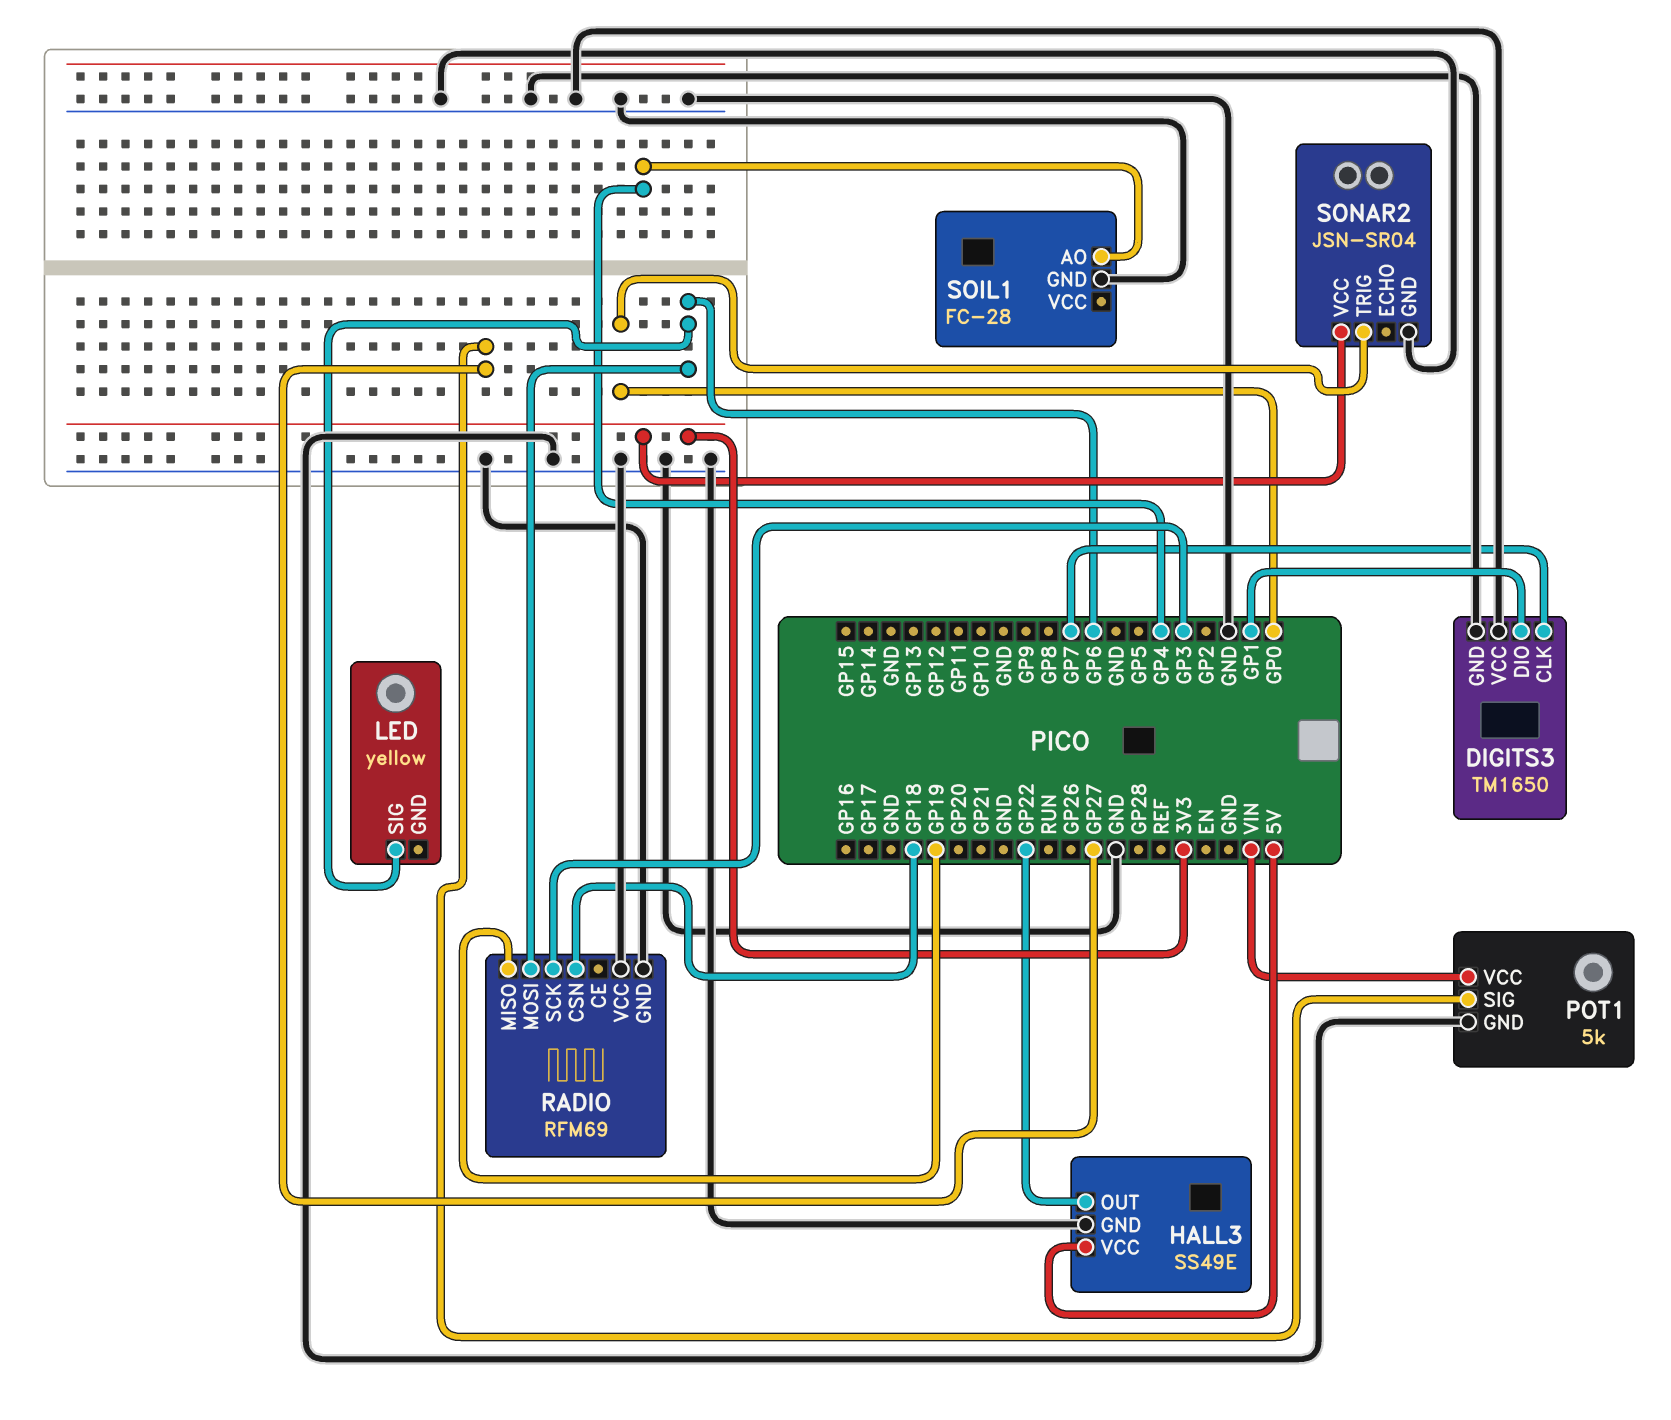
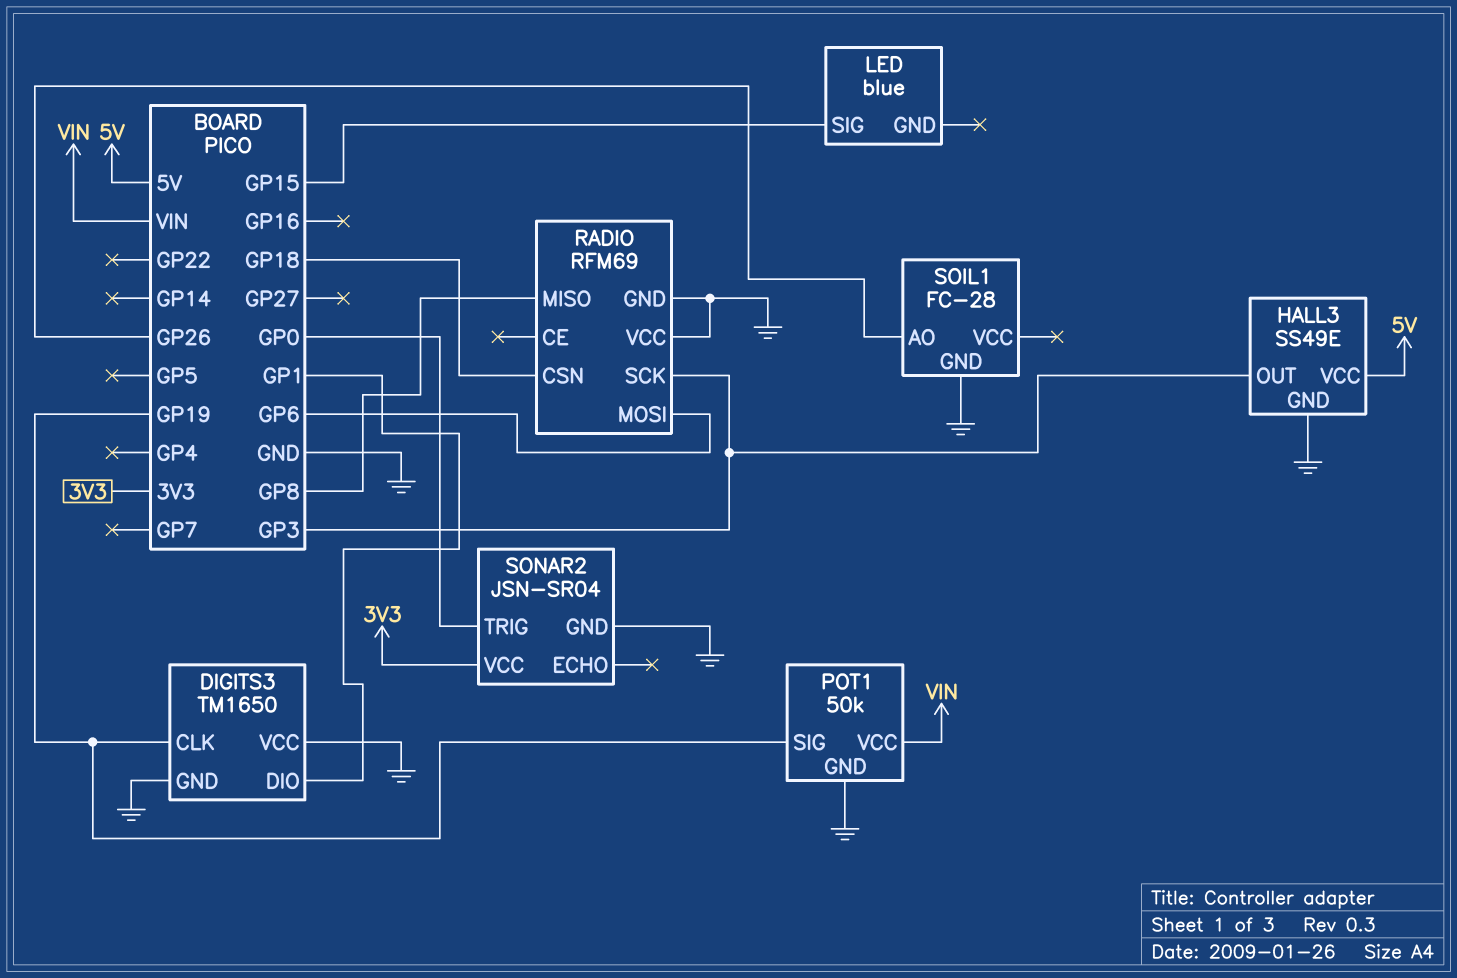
DIGITS3 pin CLK: GP7 -> GP19
HALL3 pin OUT: GP22 -> GP3
LED: yellow -> blue
LED pin SIG: GP6 -> GP15
POT1: 5k -> 50k
POT1 pin SIG: GP27 -> GP19
RADIO pin MISO: GP19 -> GP8
SOIL1 pin AO: GP4 -> GP26

